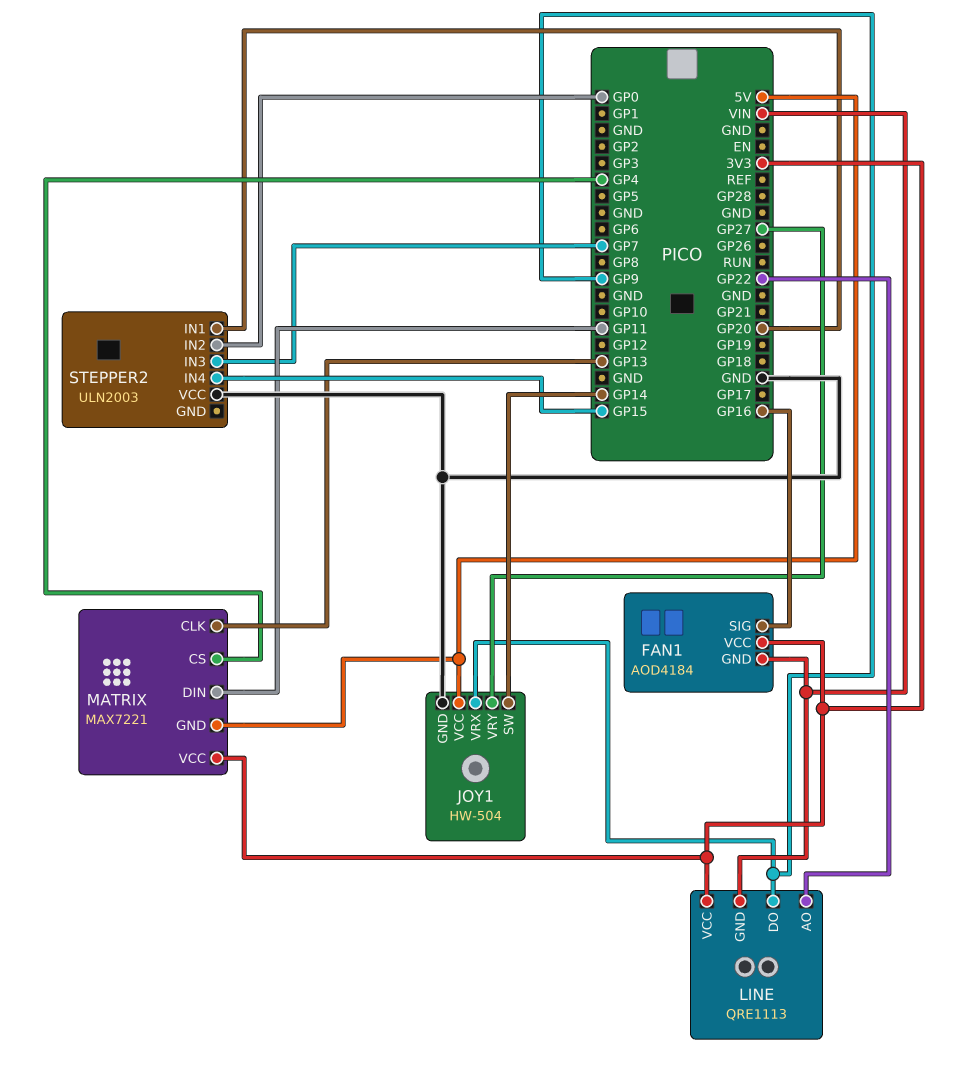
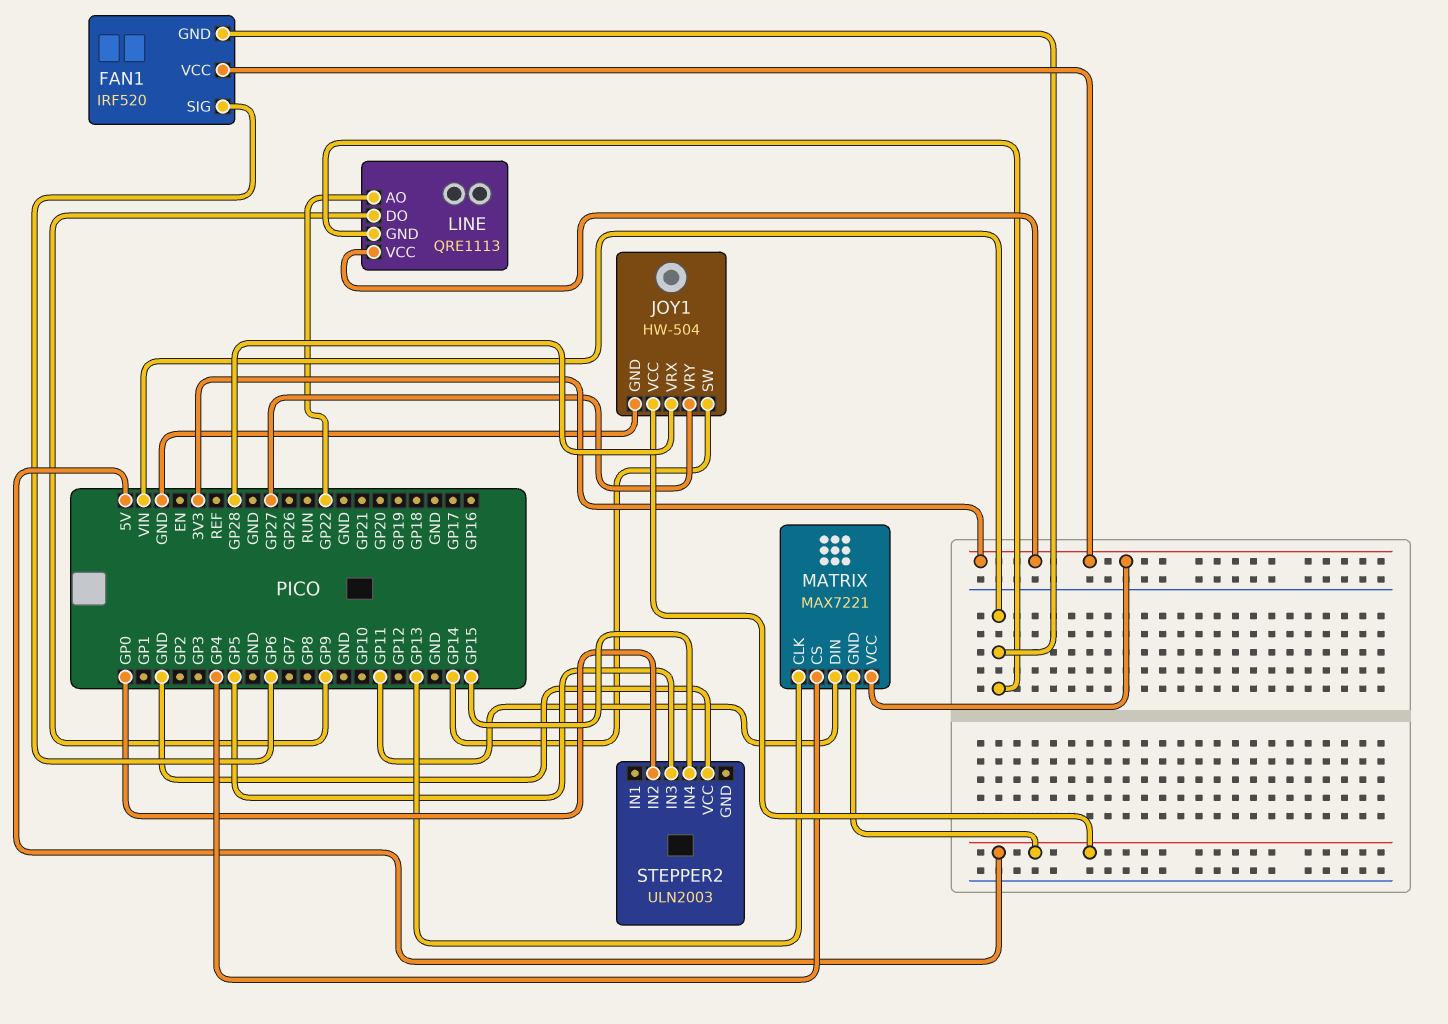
FAN1: AOD4184 -> IRF520
FAN1 pin SIG: GP16 -> GP6
JOY1 pin VRX: GP9 -> GP28
STEPPER2 pin IN1: GP20 -> none
STEPPER2 pin IN3: GP7 -> GP5

